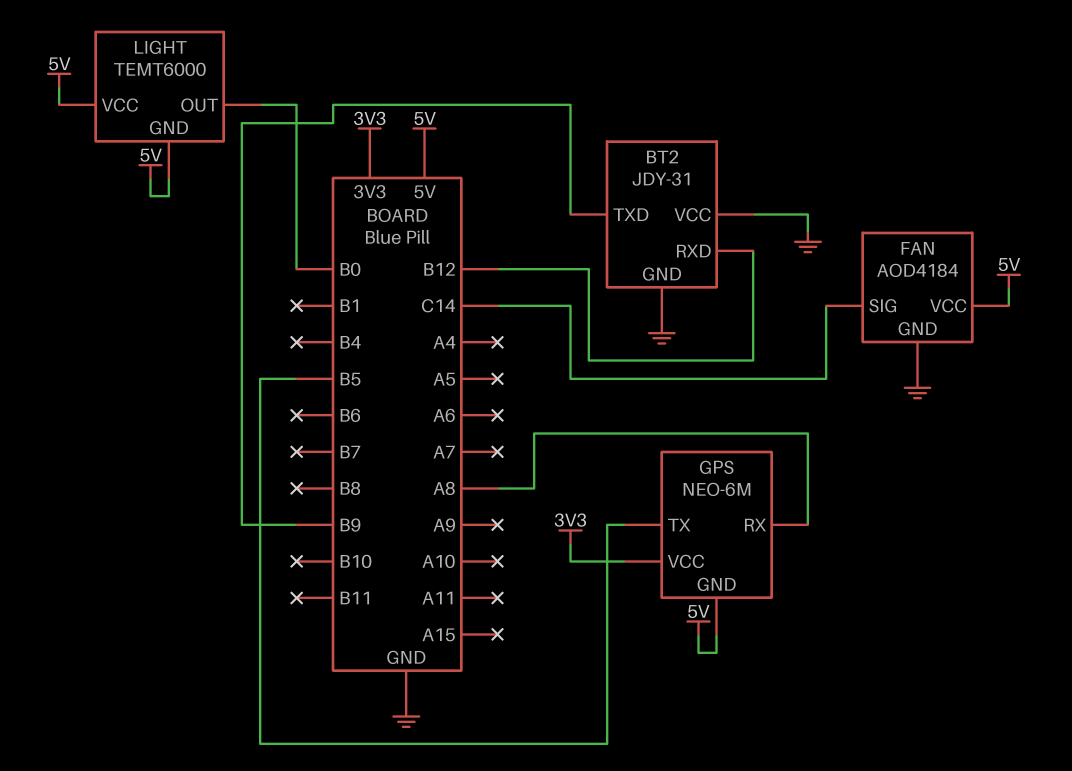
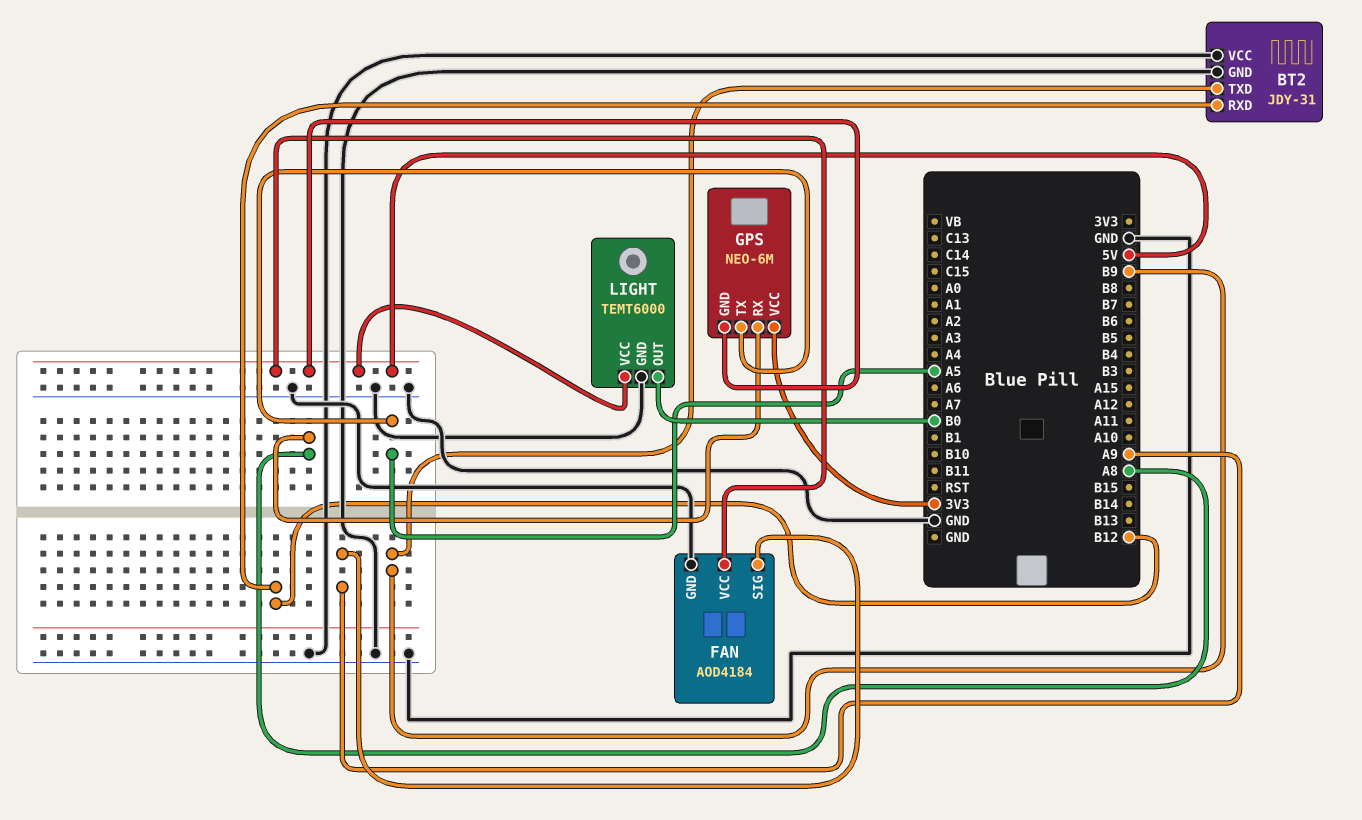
FAN pin SIG: C14 -> A9
GPS pin TX: B5 -> A5
LIGHT pin GND: 5V -> GND

